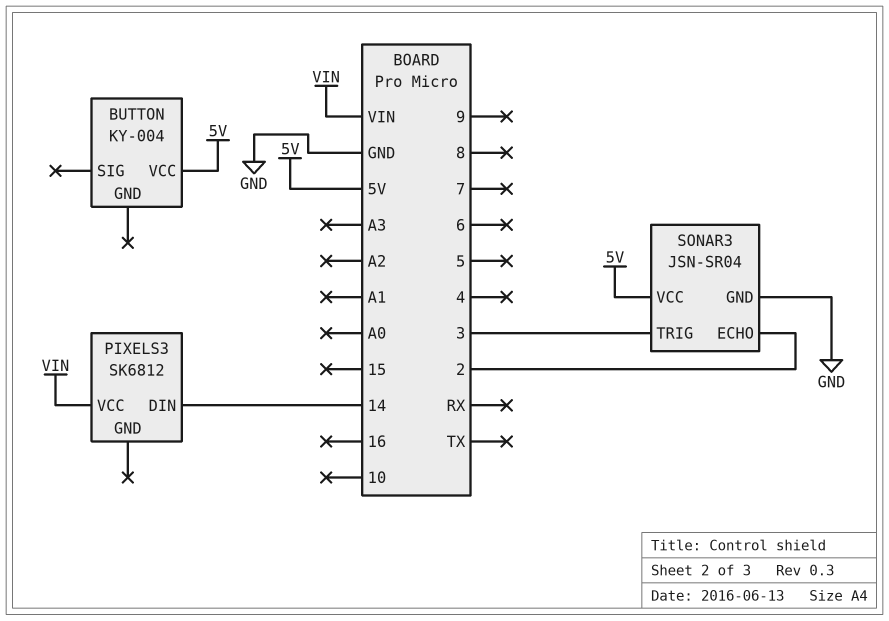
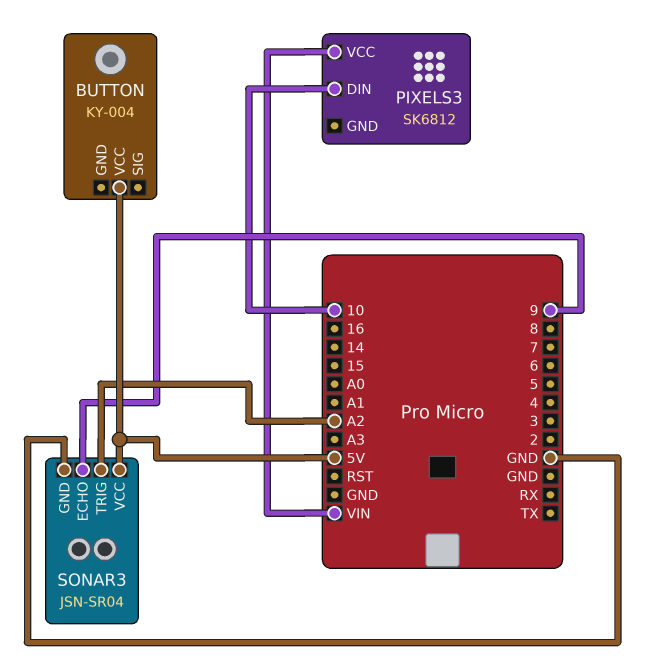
PIXELS3 pin DIN: 14 -> 10
SONAR3 pin ECHO: 2 -> 9
SONAR3 pin TRIG: 3 -> A2

